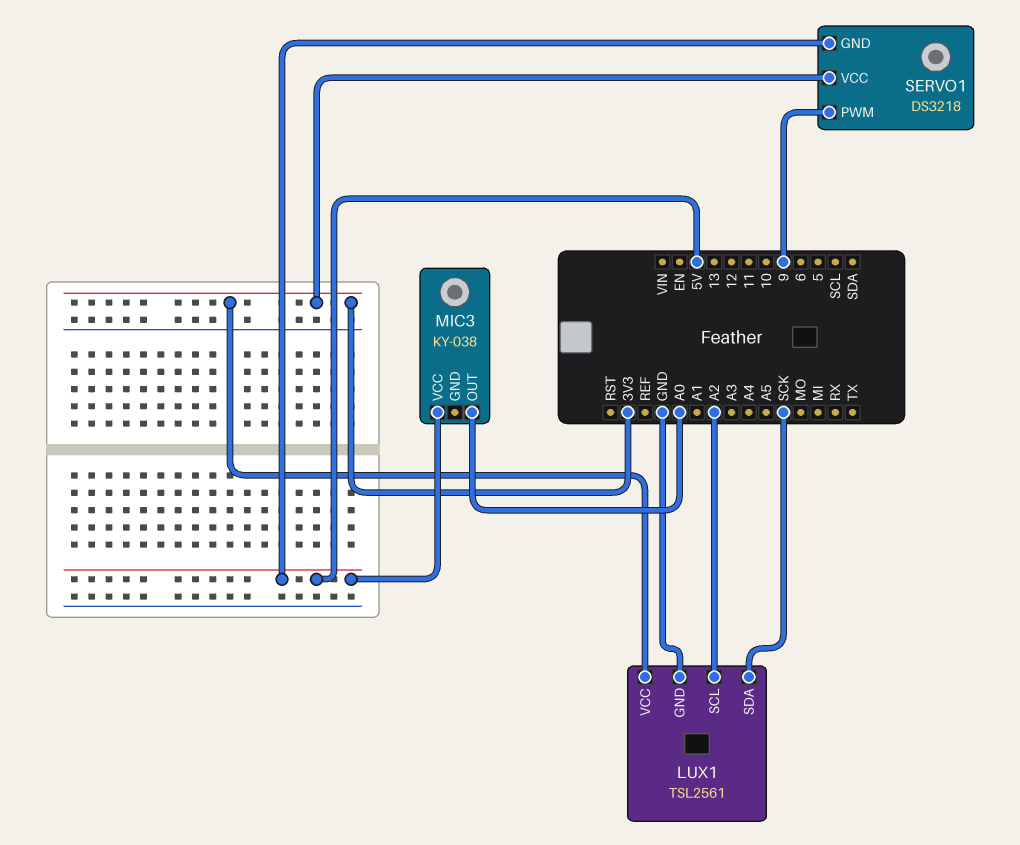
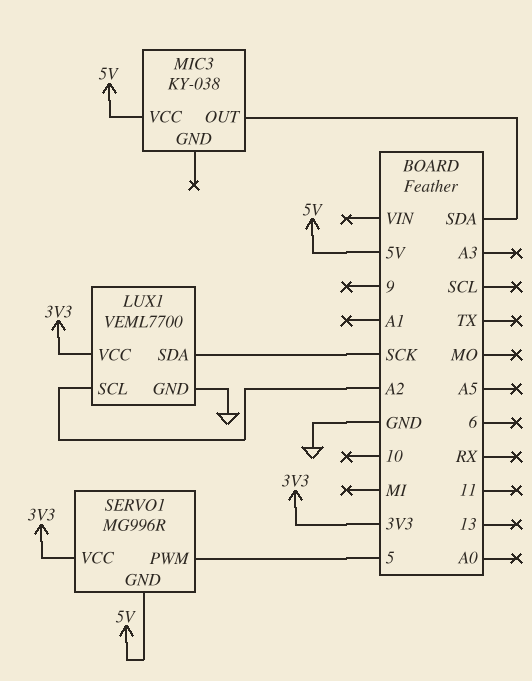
LUX1: TSL2561 -> VEML7700
MIC3 pin OUT: A0 -> SDA
SERVO1: DS3218 -> MG996R
SERVO1 pin PWM: 9 -> 5

